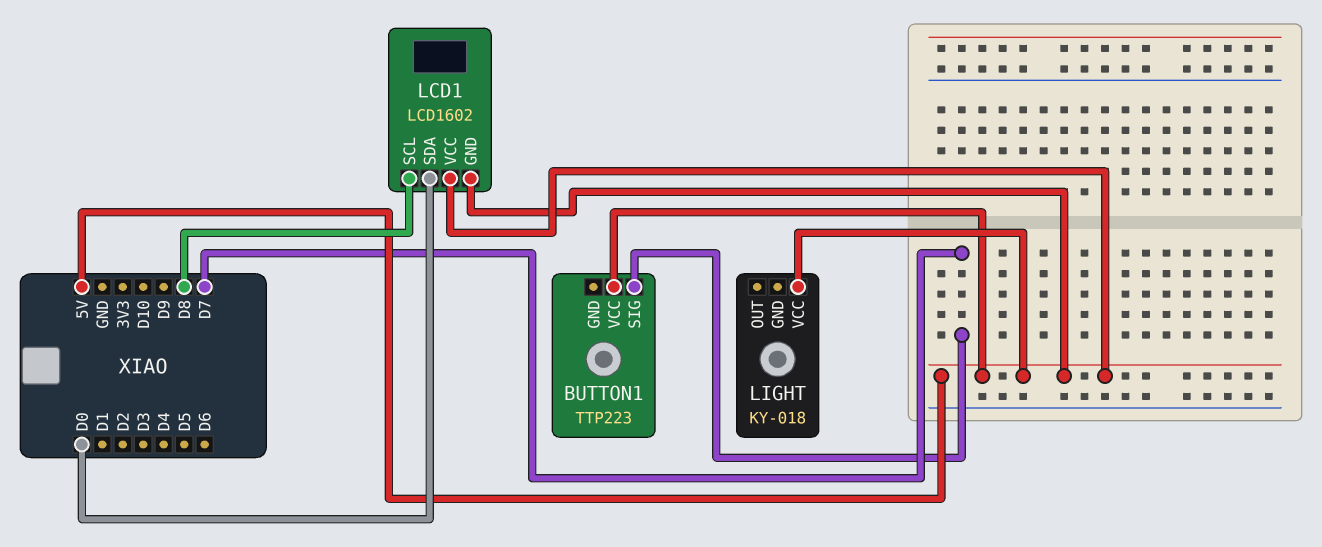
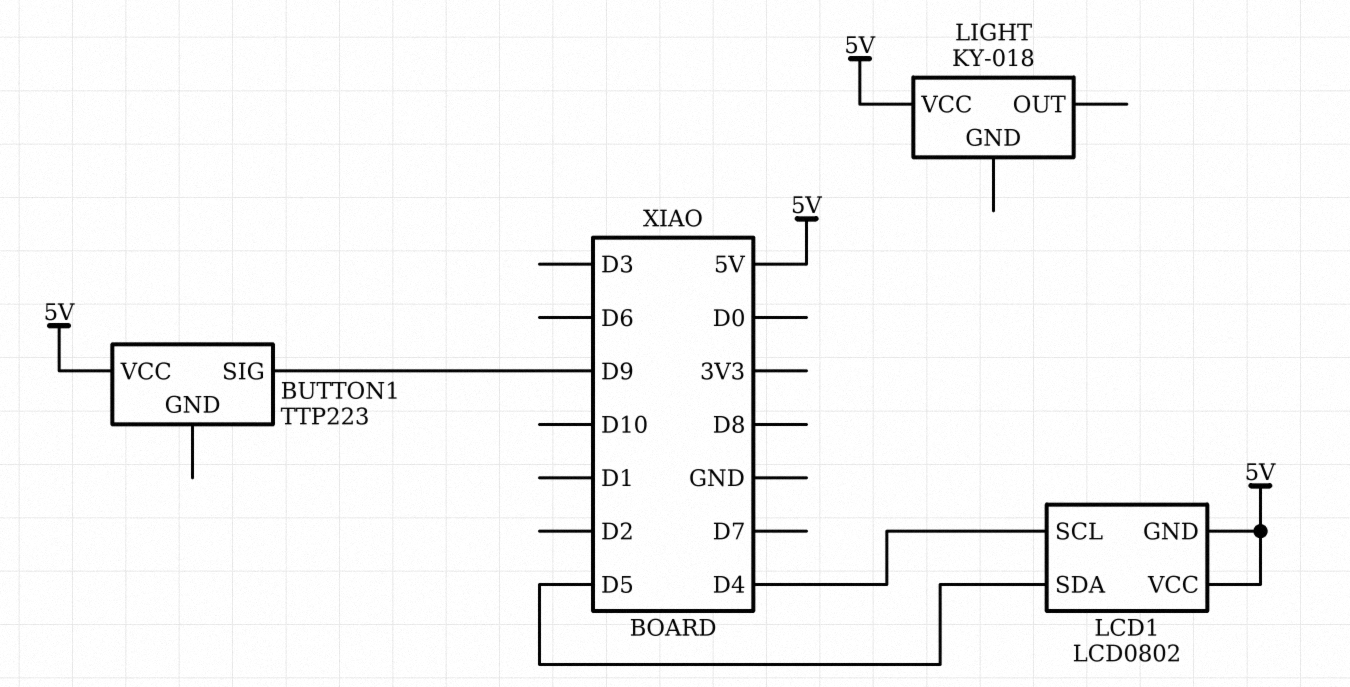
BUTTON1 pin SIG: D7 -> D9
LCD1: LCD1602 -> LCD0802
LCD1 pin SCL: D8 -> D4
LCD1 pin SDA: D0 -> D5

